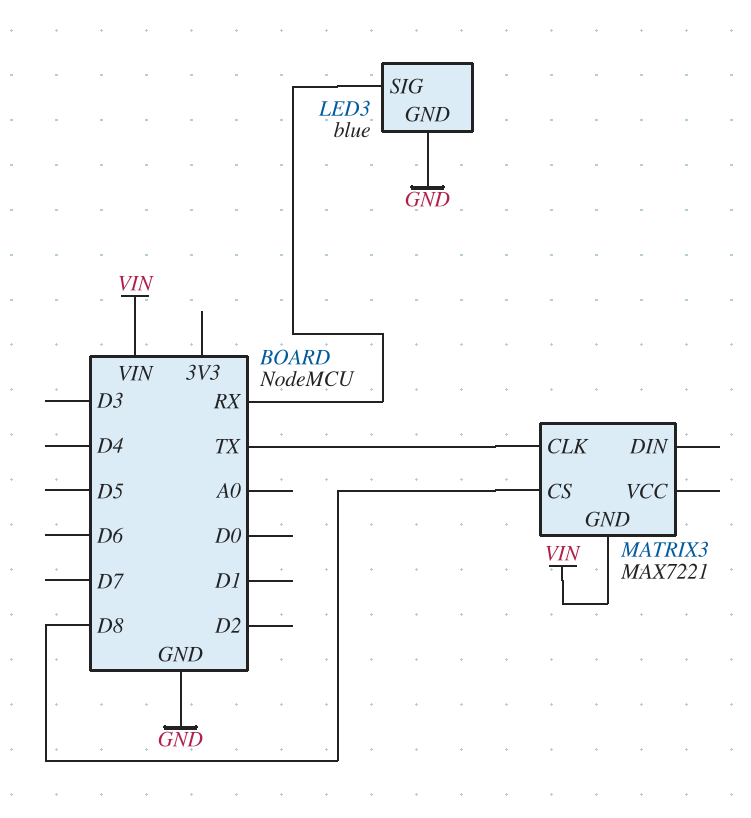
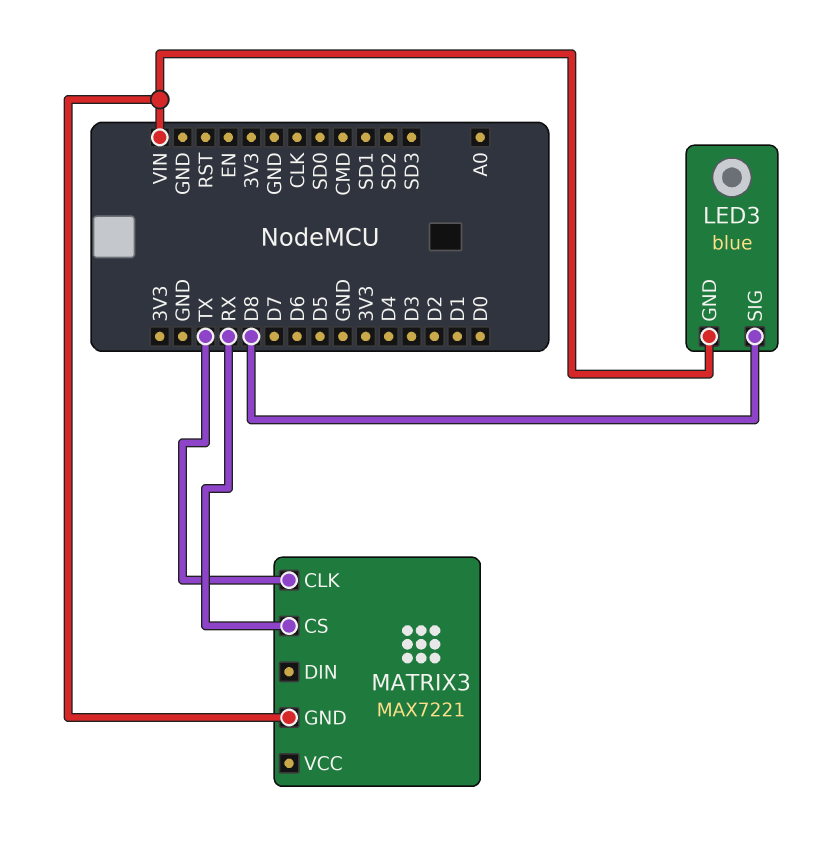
LED3 pin GND: GND -> VIN
LED3 pin SIG: RX -> D8
MATRIX3 pin CS: D8 -> RX

